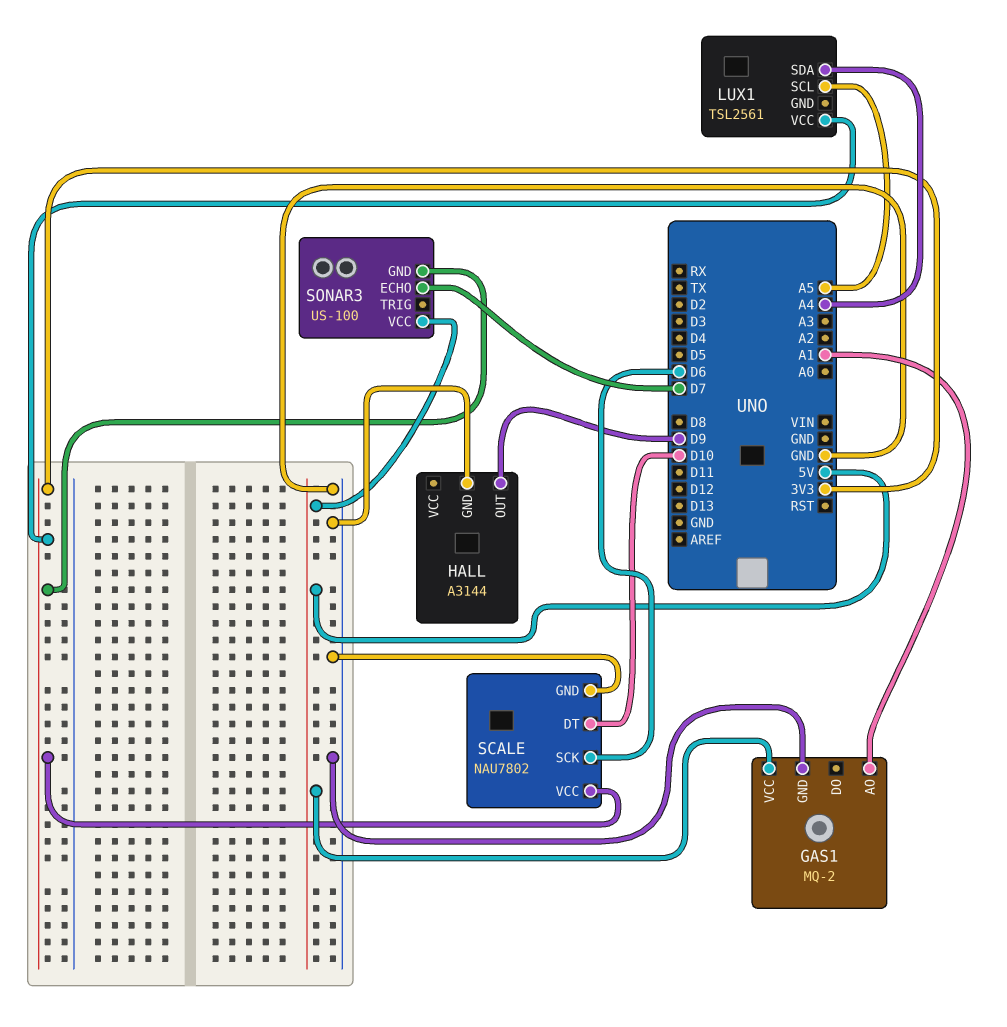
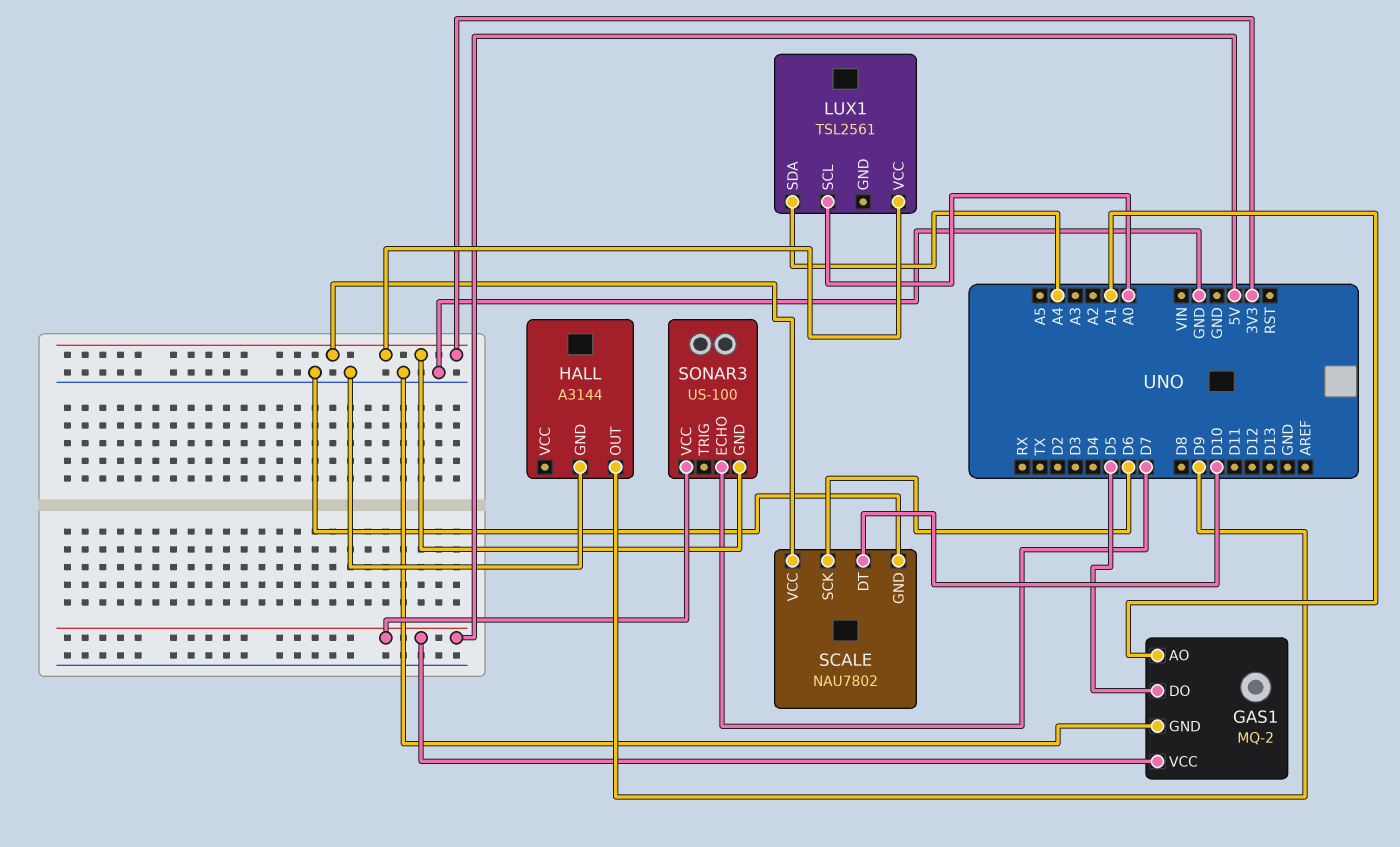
GAS1 pin DO: none -> D5
LUX1 pin SCL: A5 -> A0

